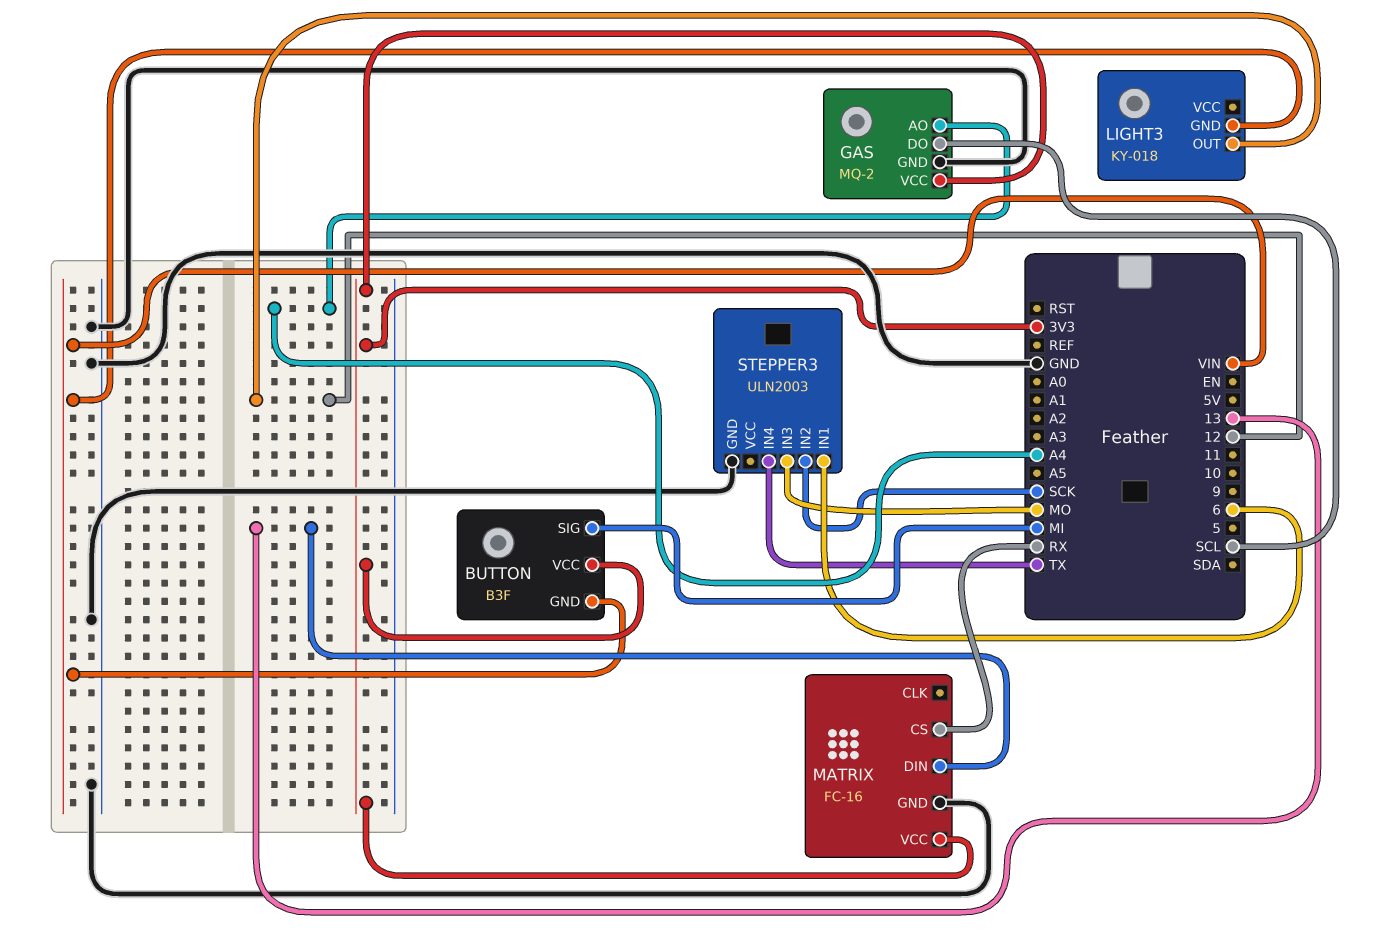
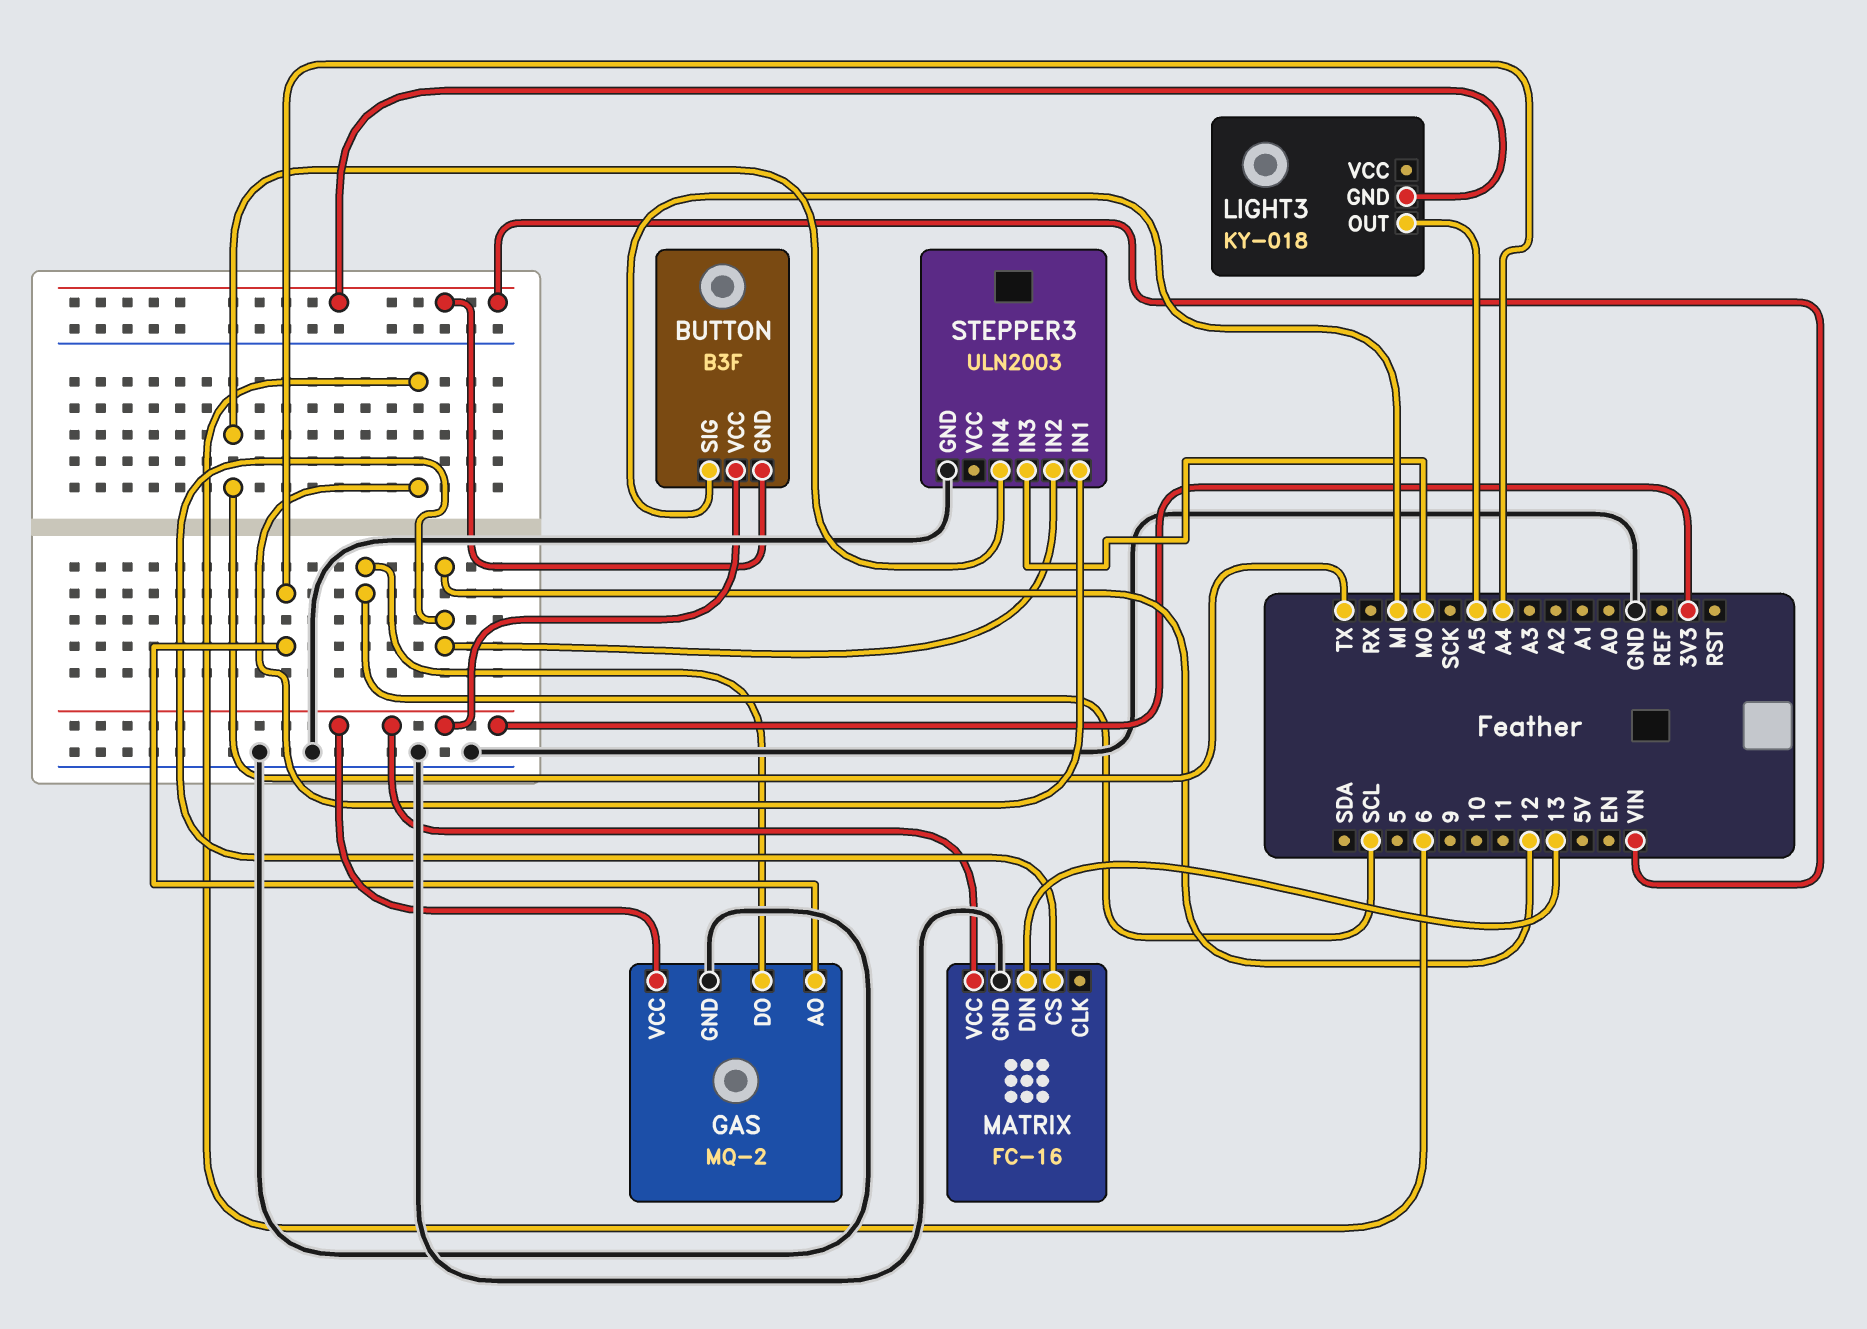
LIGHT3 pin OUT: 12 -> A5
MATRIX pin CS: RX -> 12
STEPPER3 pin IN2: SCK -> 12

